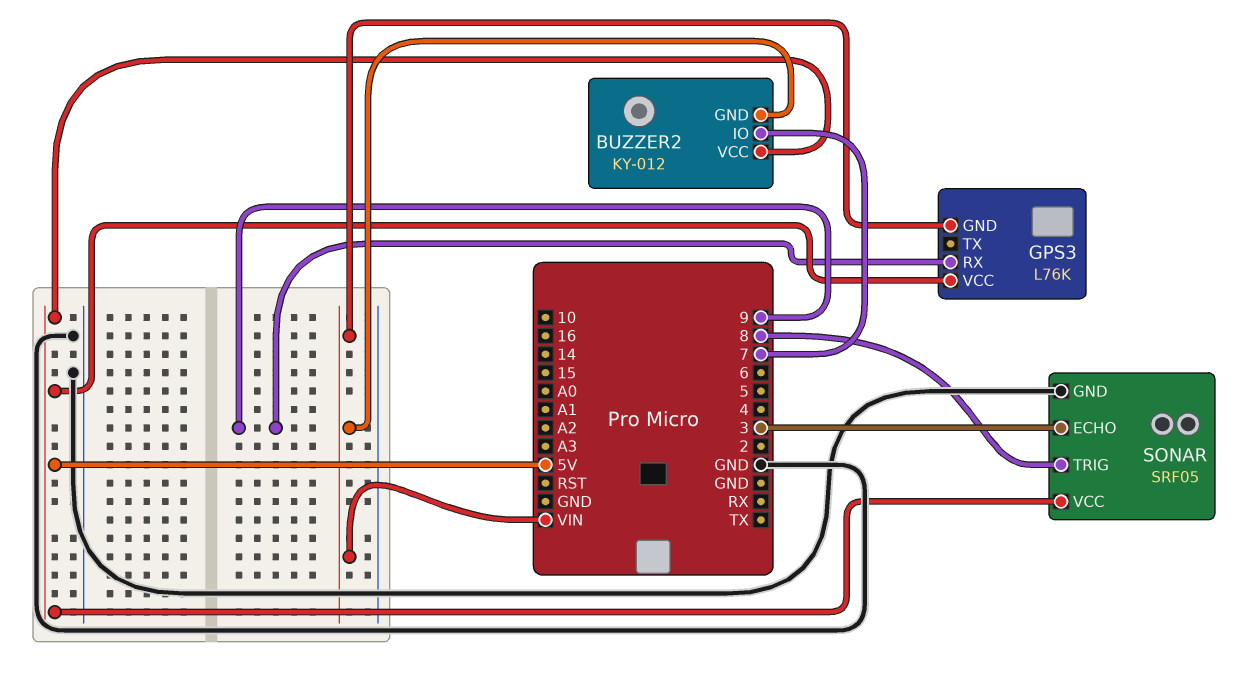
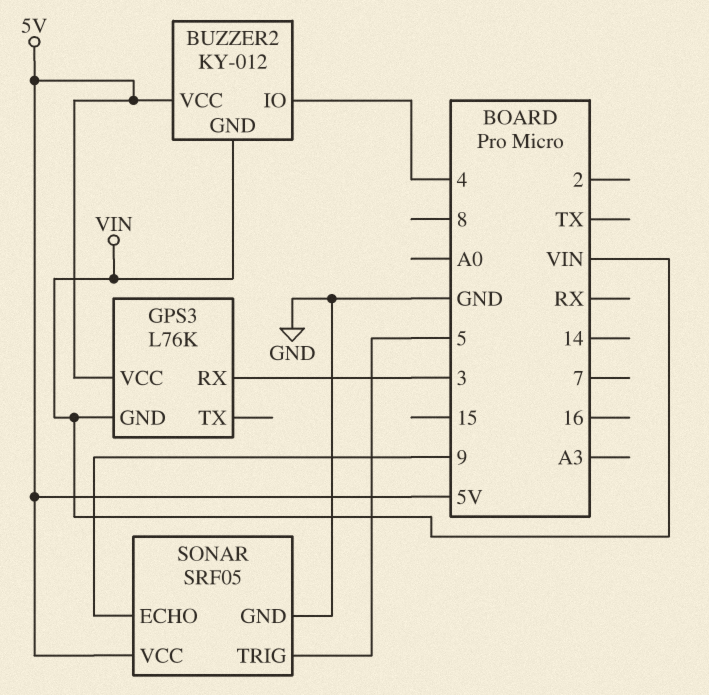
BUZZER2 pin IO: 7 -> 4
GPS3 pin RX: 9 -> 3
SONAR pin ECHO: 3 -> 9
SONAR pin TRIG: 8 -> 5

